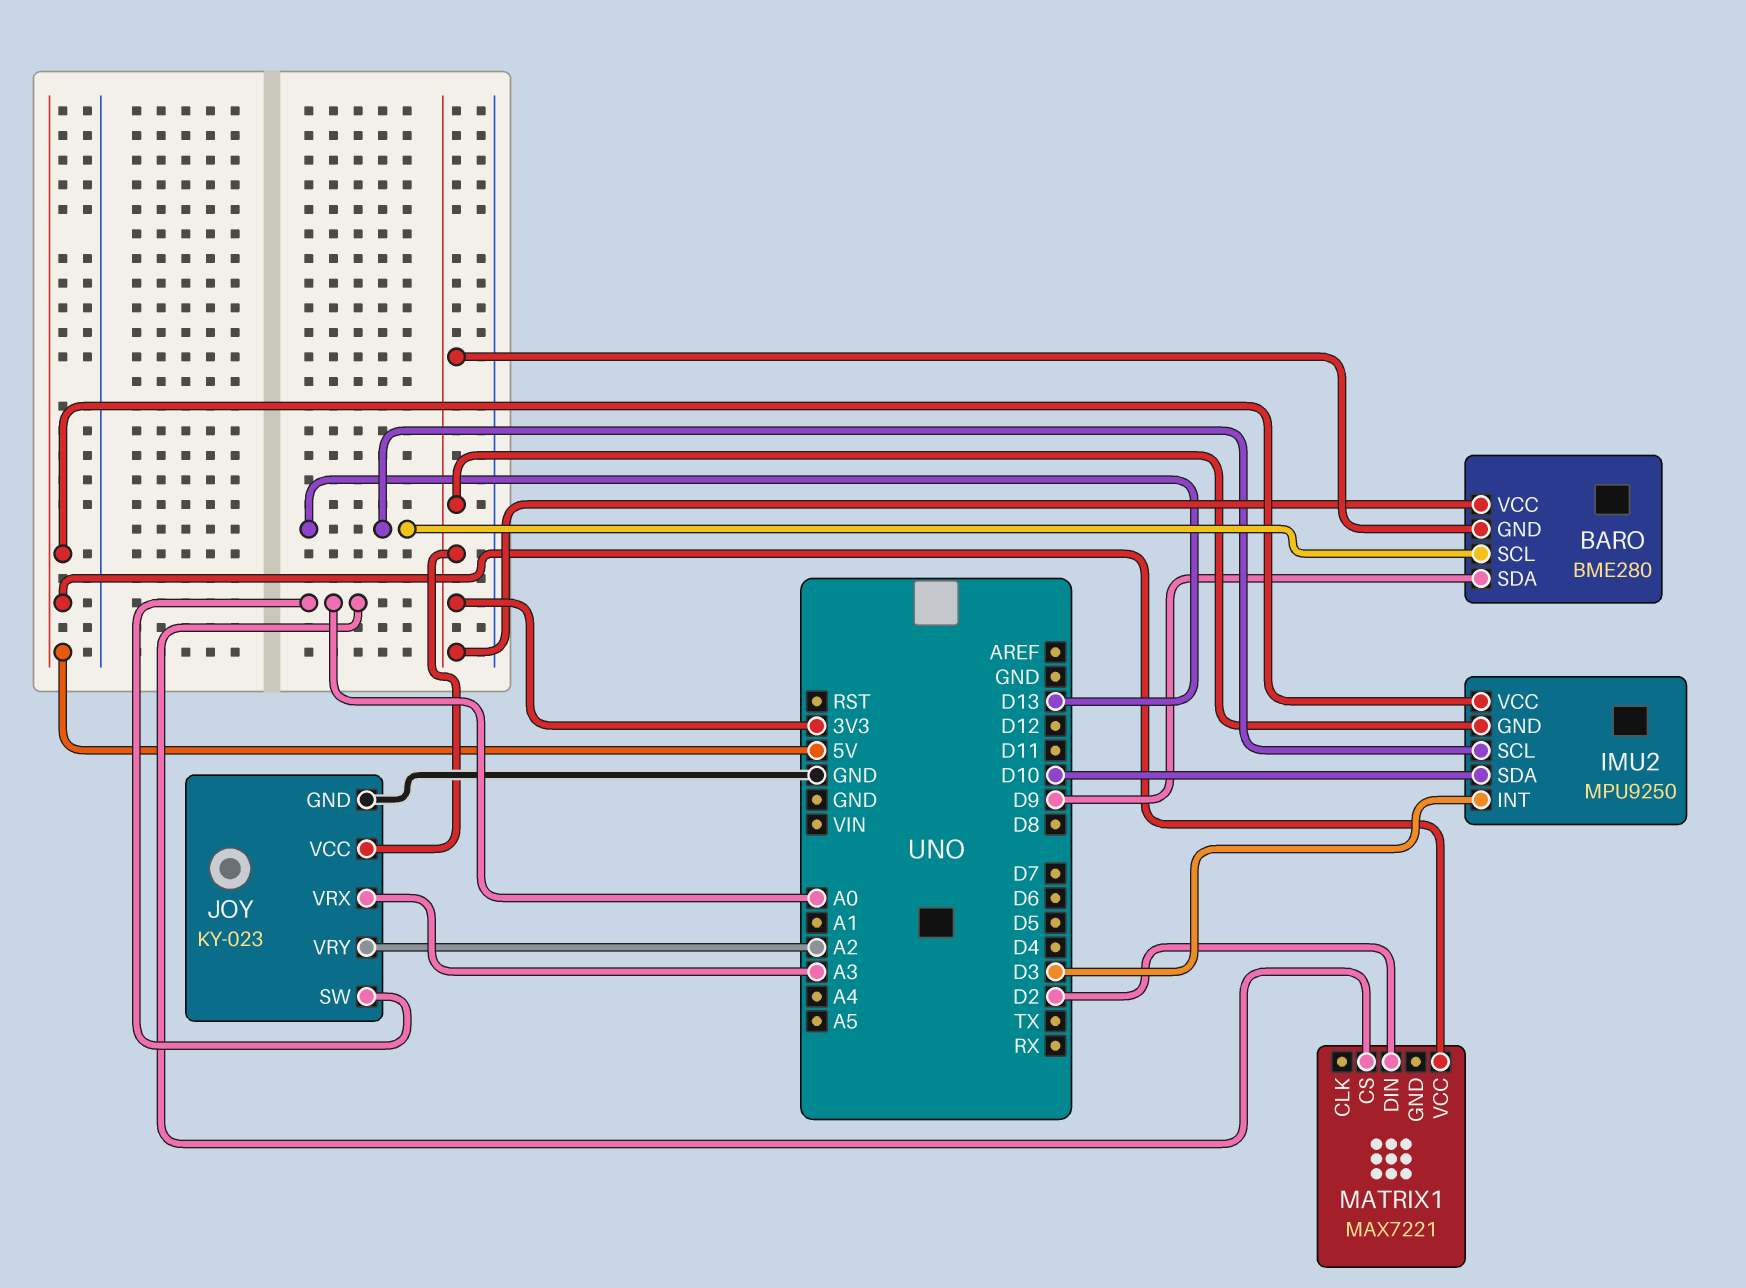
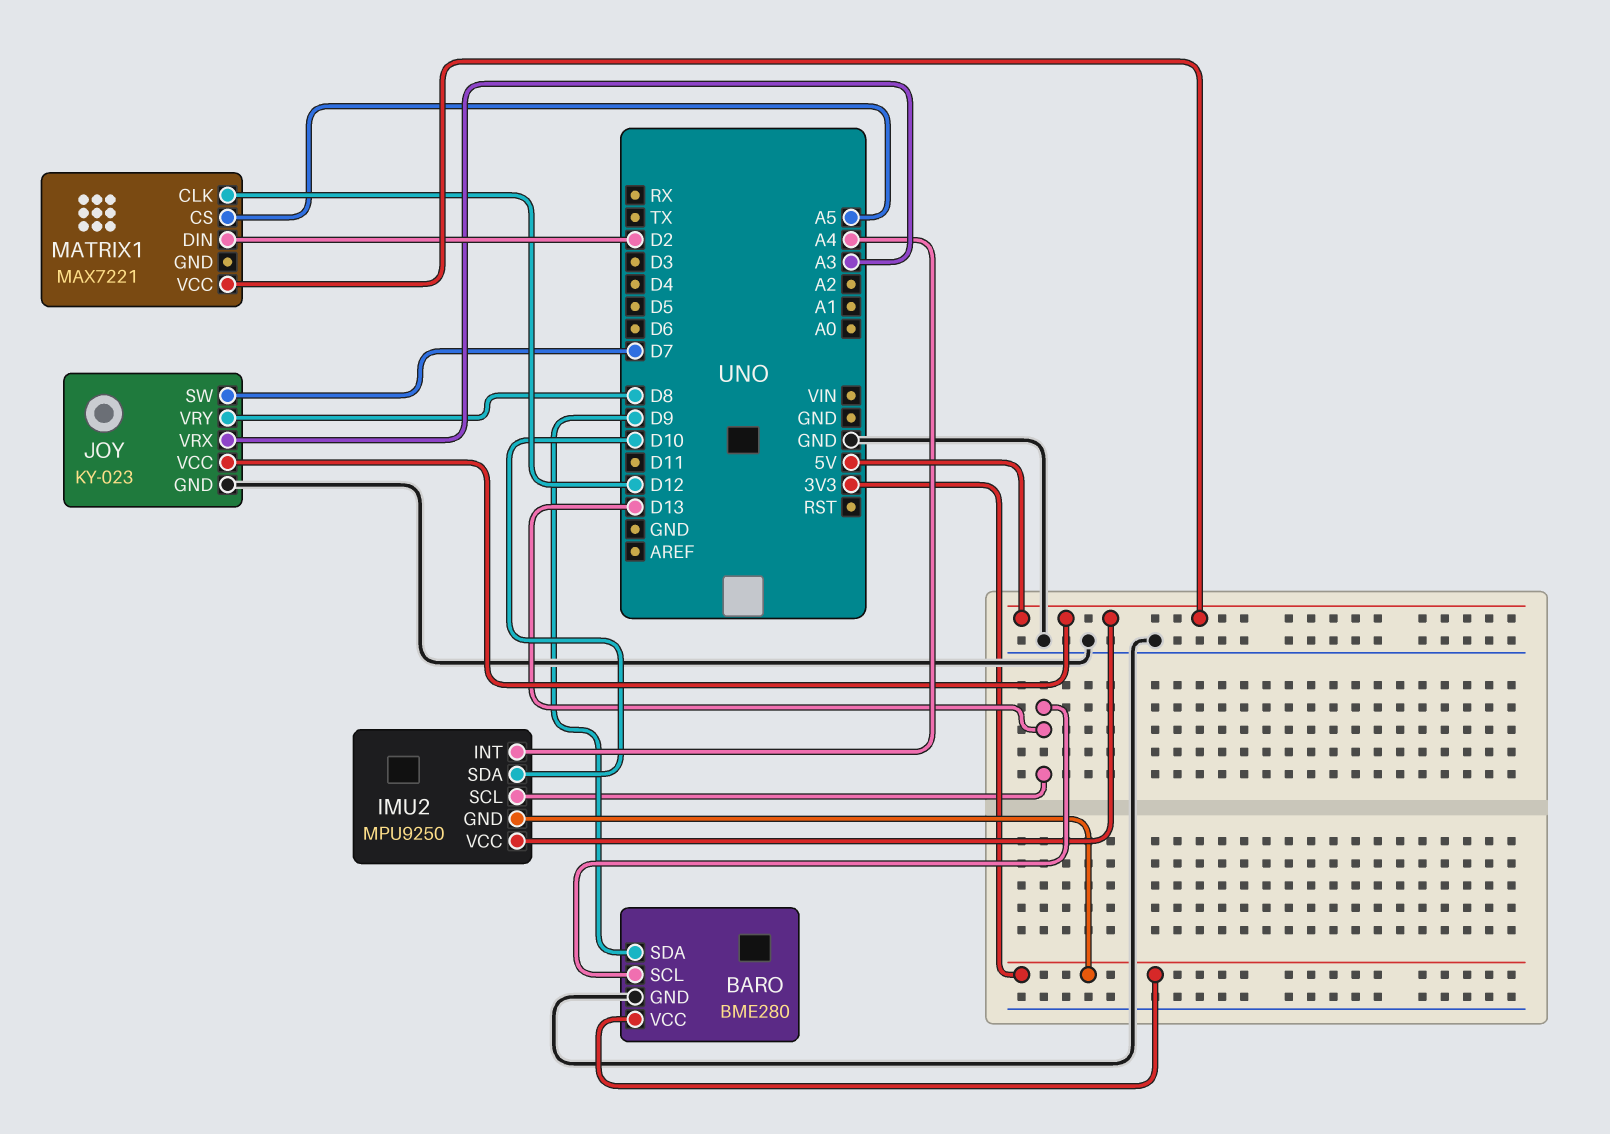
BARO pin GND: 3V3 -> GND
IMU2 pin INT: D3 -> A4
JOY pin SW: A0 -> D7
JOY pin VCC: 3V3 -> 5V
JOY pin VRY: A2 -> D8
MATRIX1 pin CLK: none -> D12
MATRIX1 pin CS: A0 -> A5

